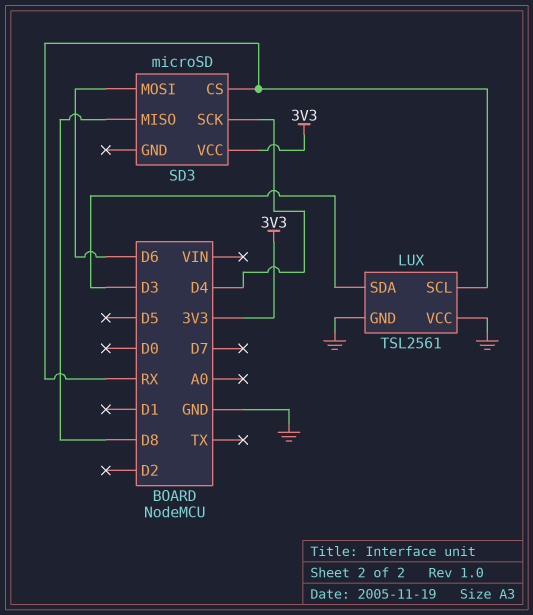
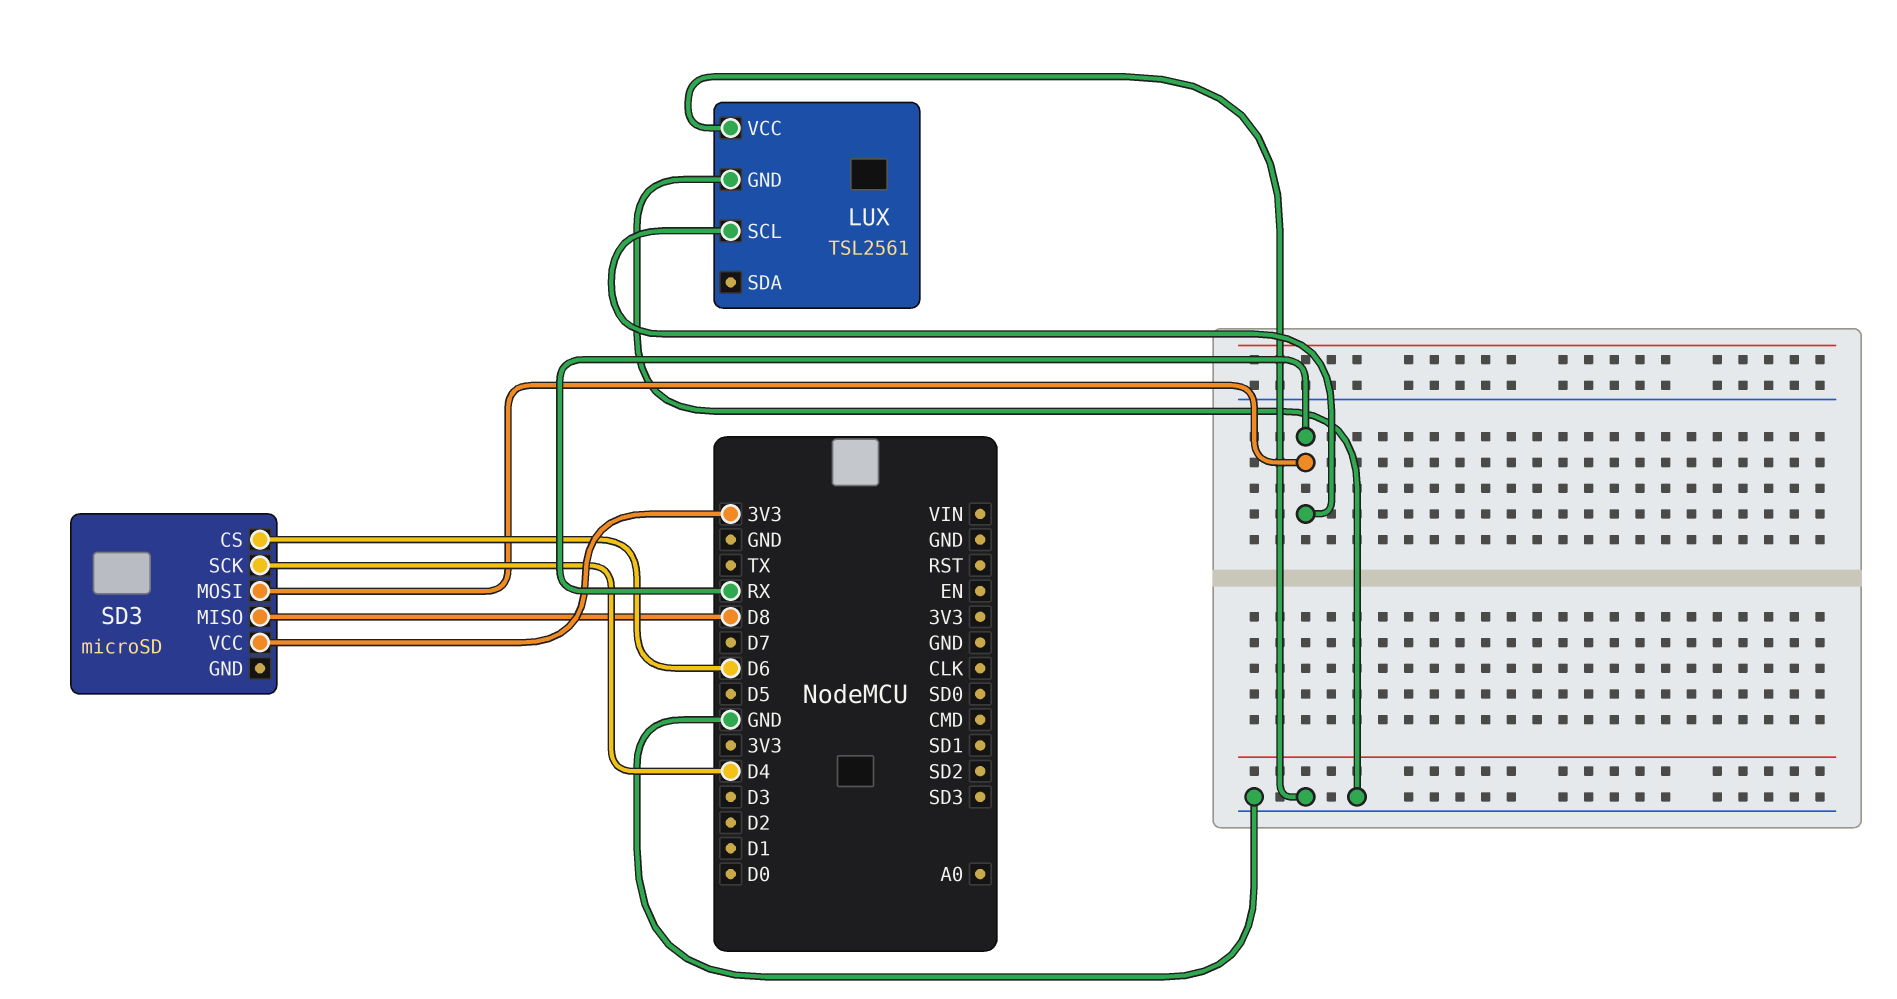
LUX pin SDA: D3 -> none
SD3 pin CS: RX -> D6
SD3 pin MOSI: D6 -> RX

